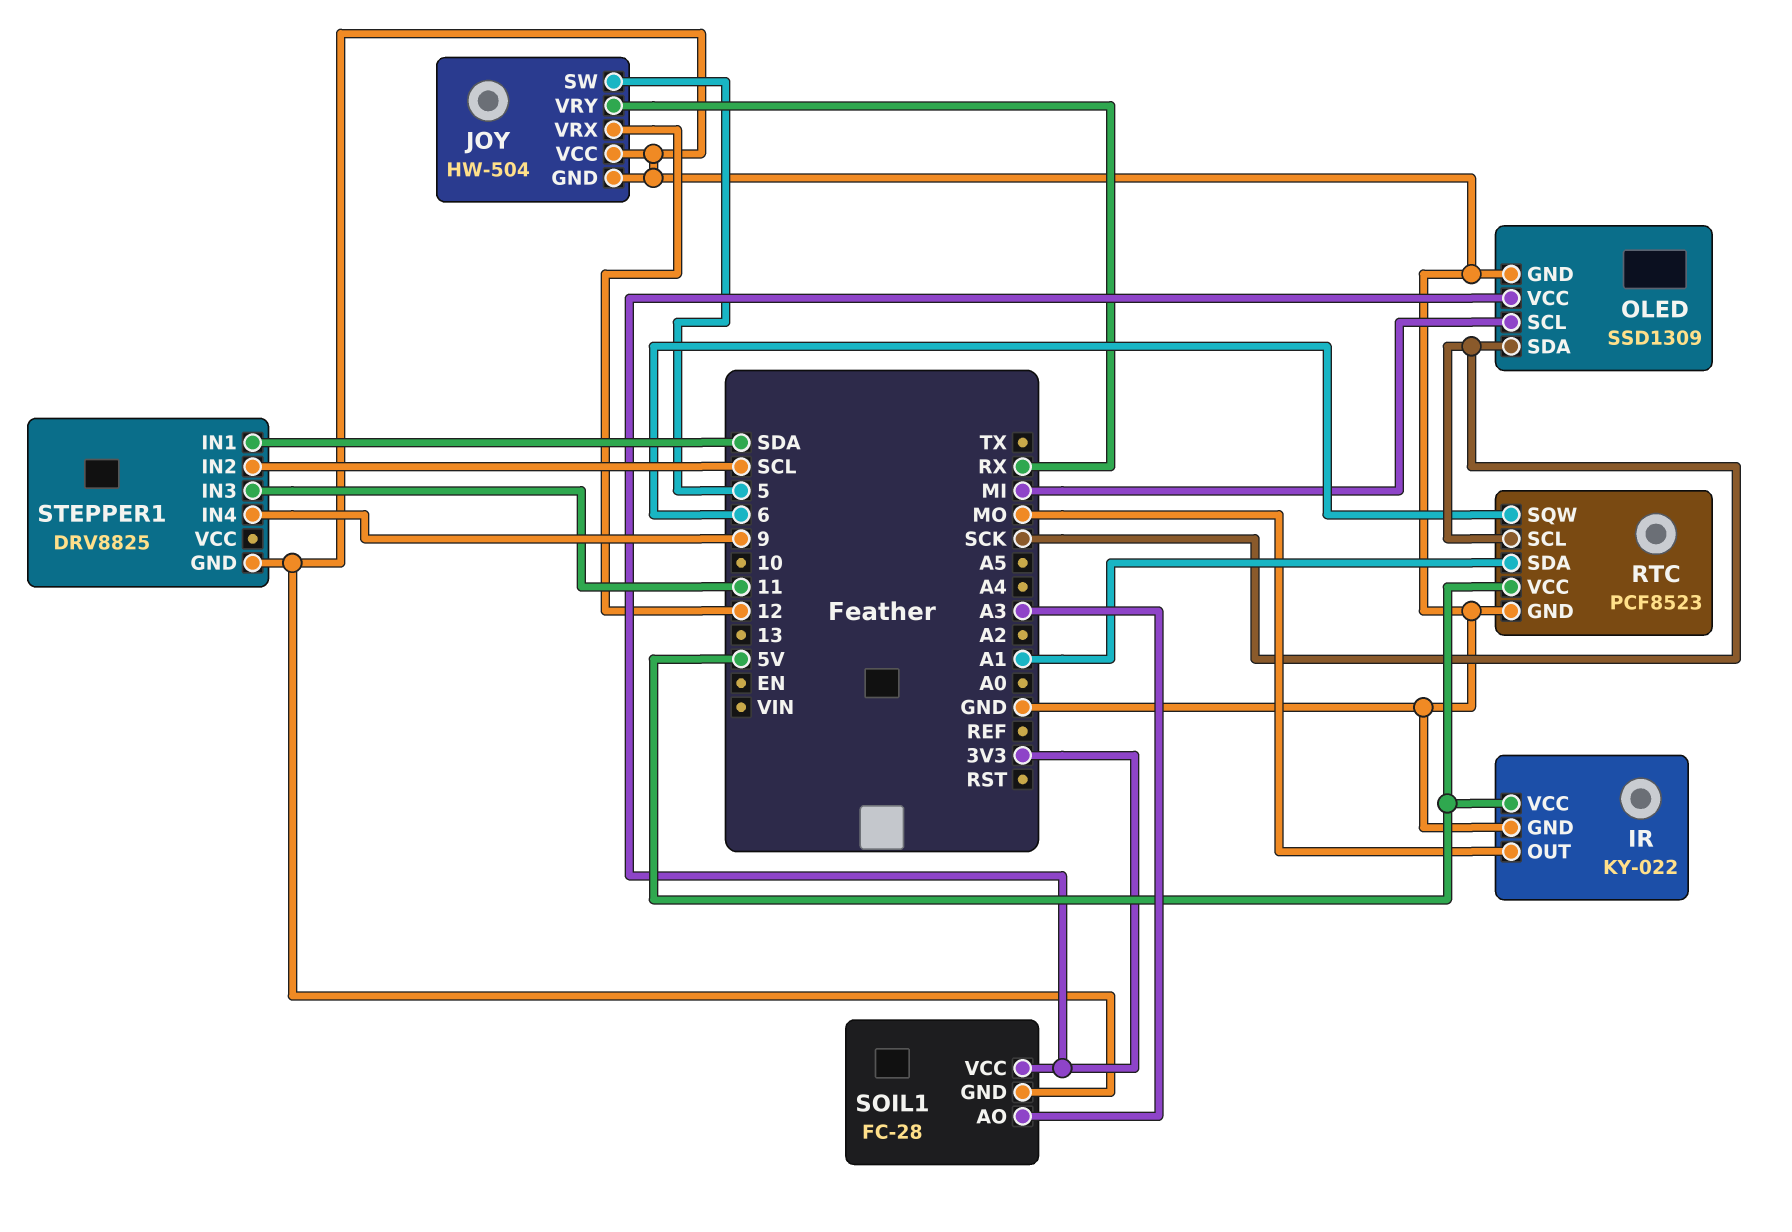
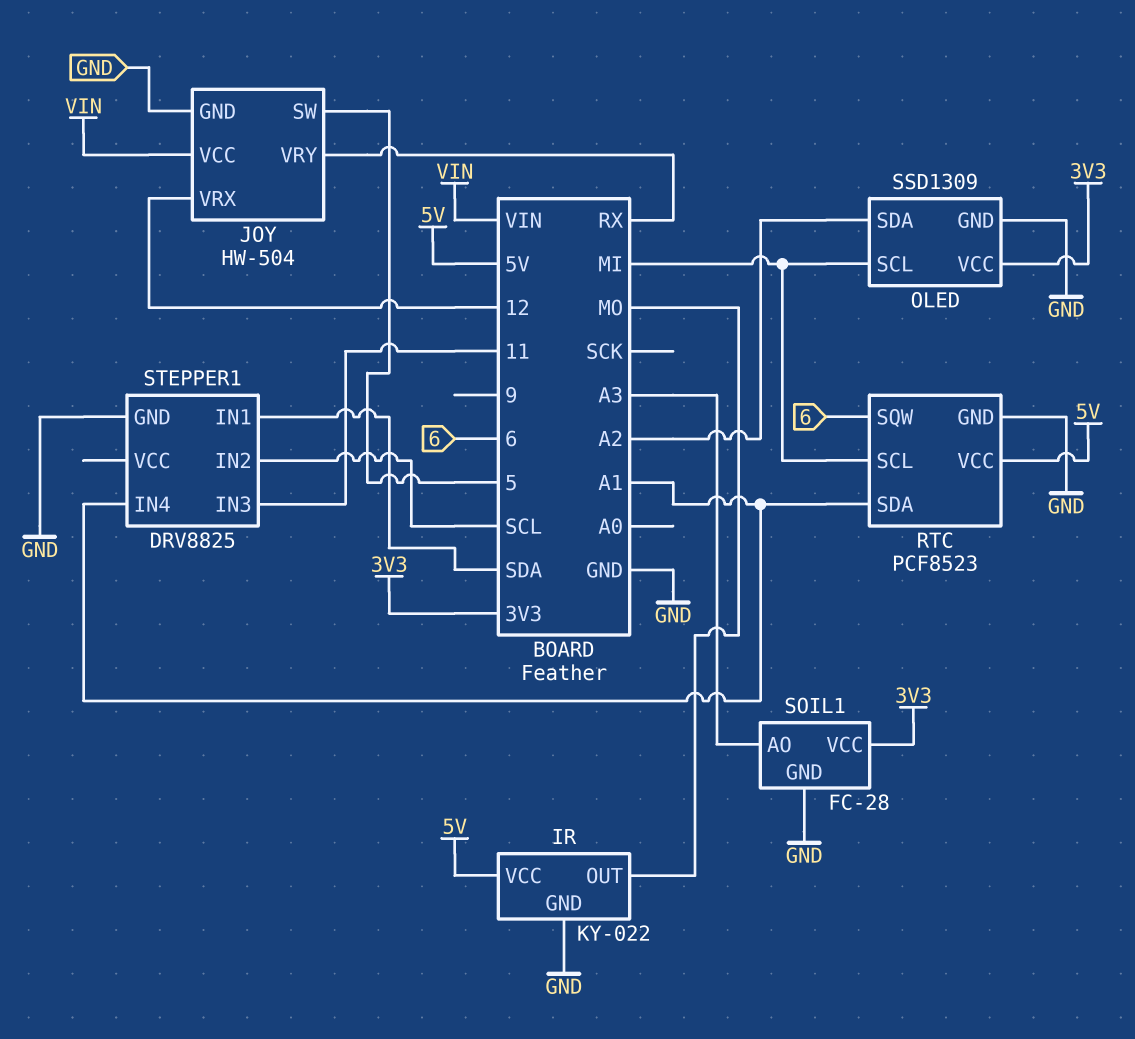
JOY pin VCC: GND -> VIN
OLED pin SDA: SCK -> A2
RTC pin SCL: SCK -> MI
STEPPER1 pin IN4: 9 -> A1

